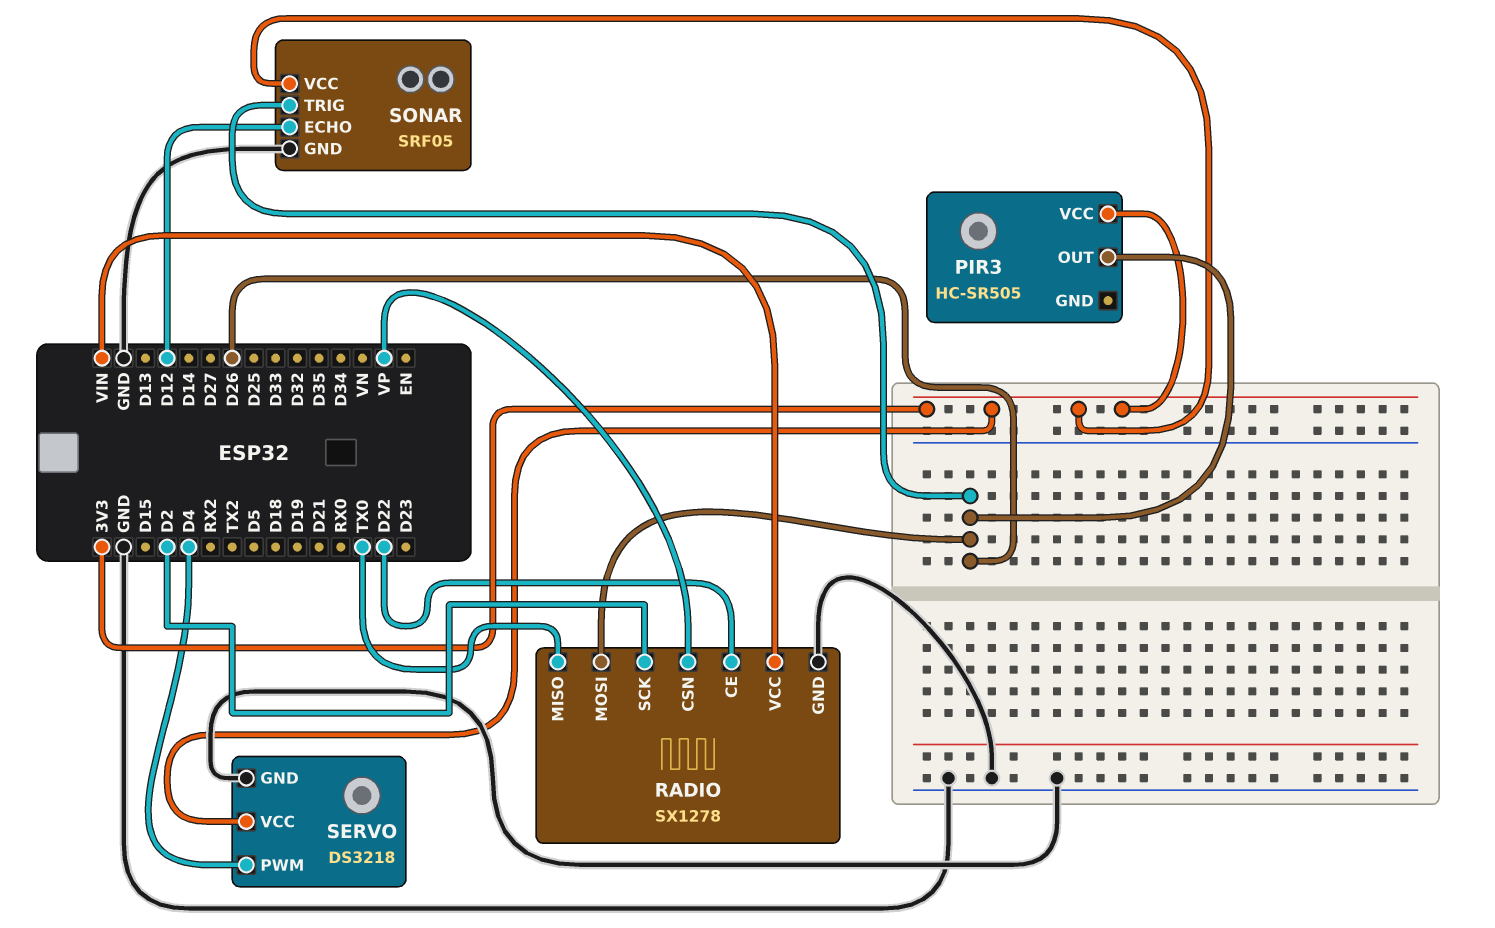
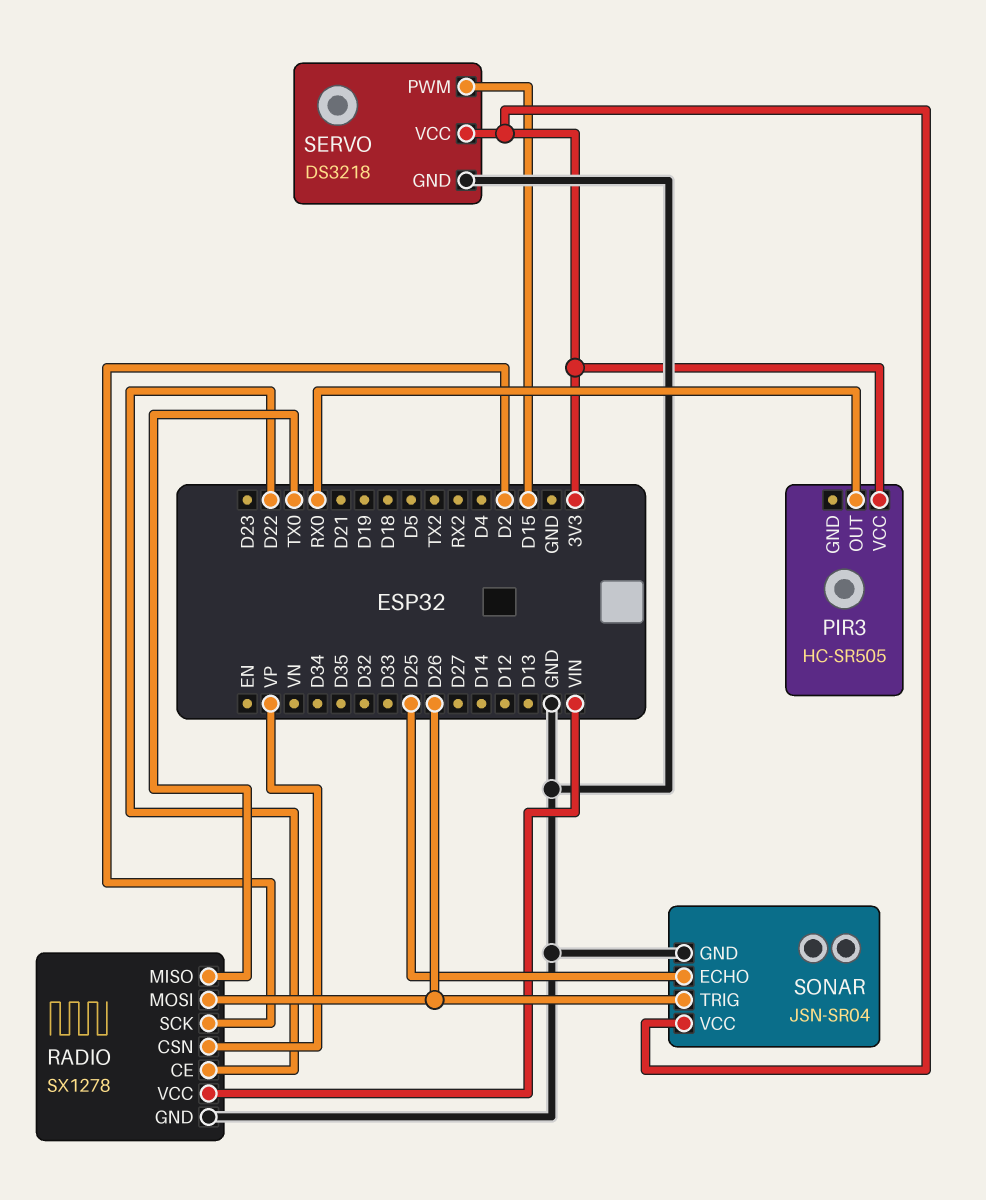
PIR3 pin OUT: D26 -> RX0
SERVO pin PWM: D4 -> D15
SONAR: SRF05 -> JSN-SR04
SONAR pin ECHO: D12 -> D25

